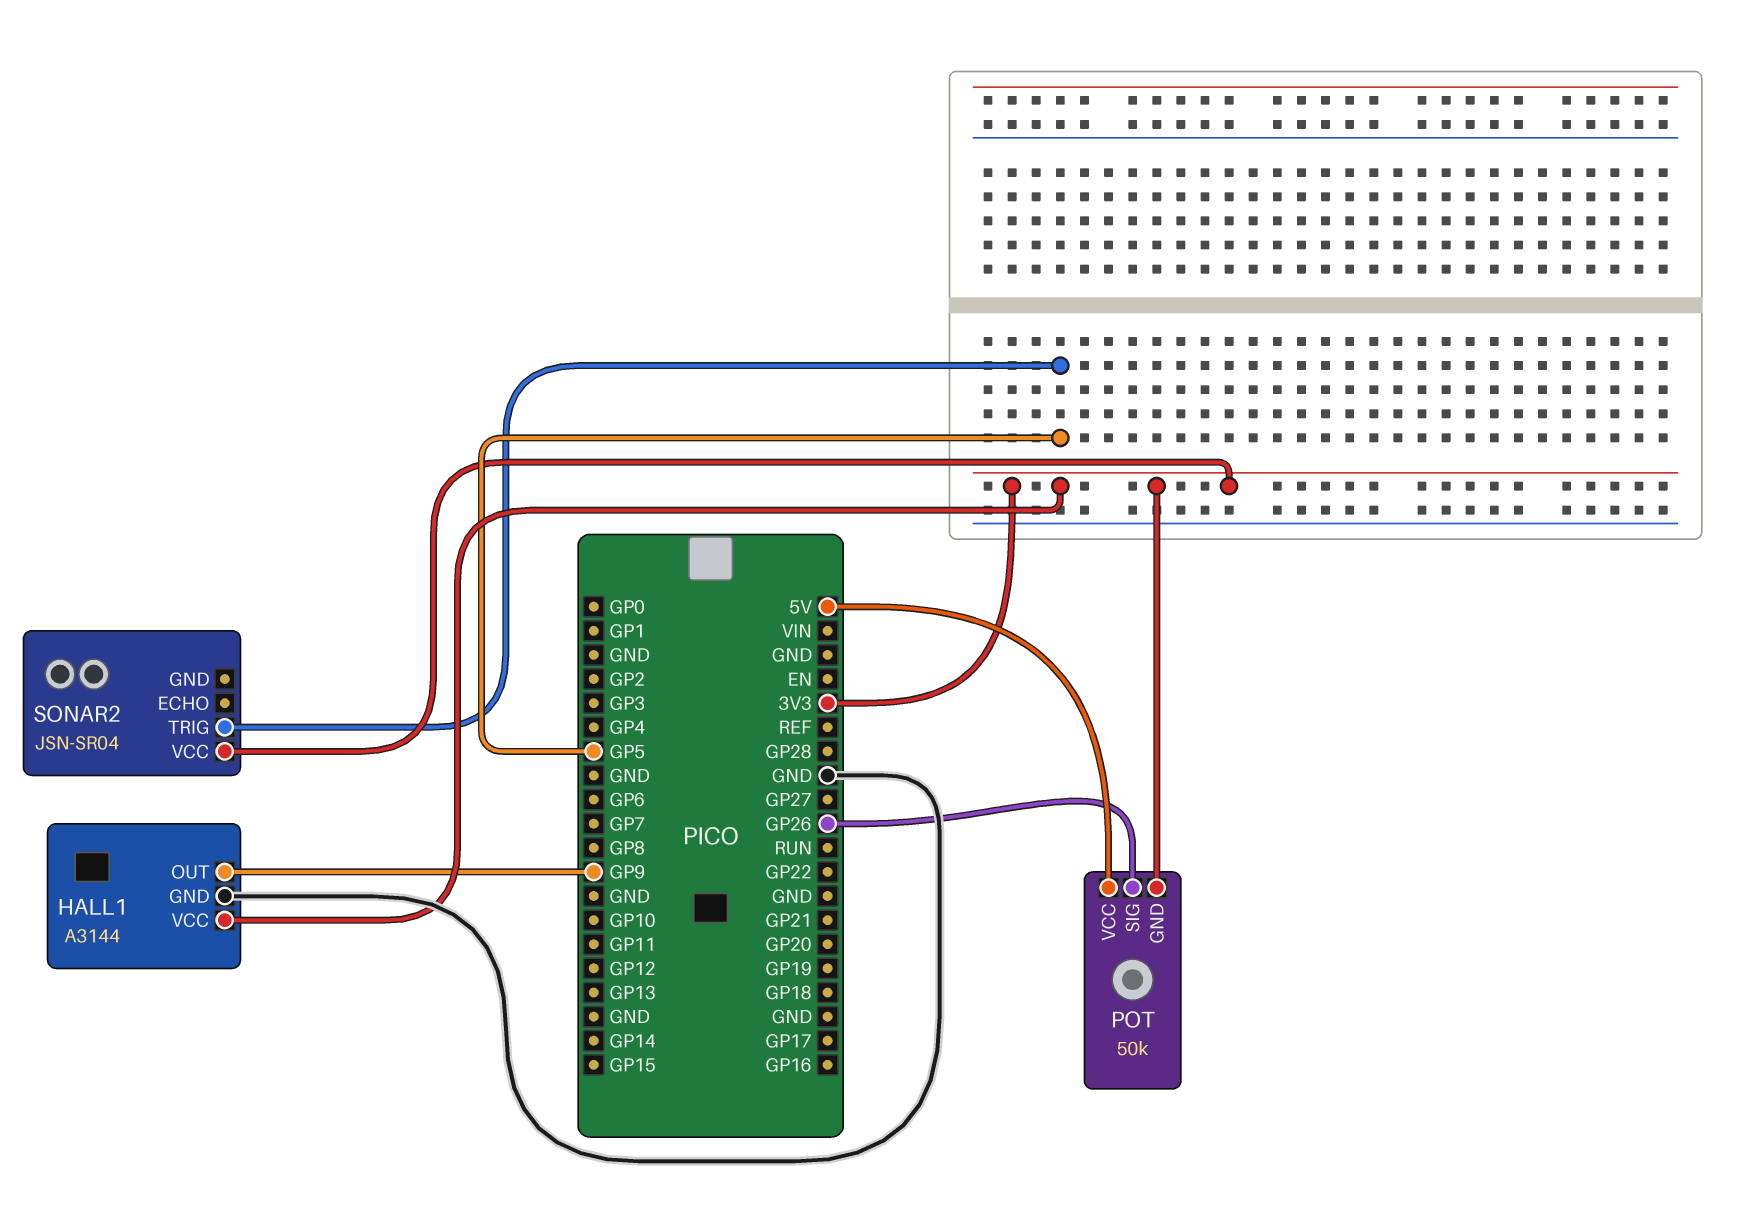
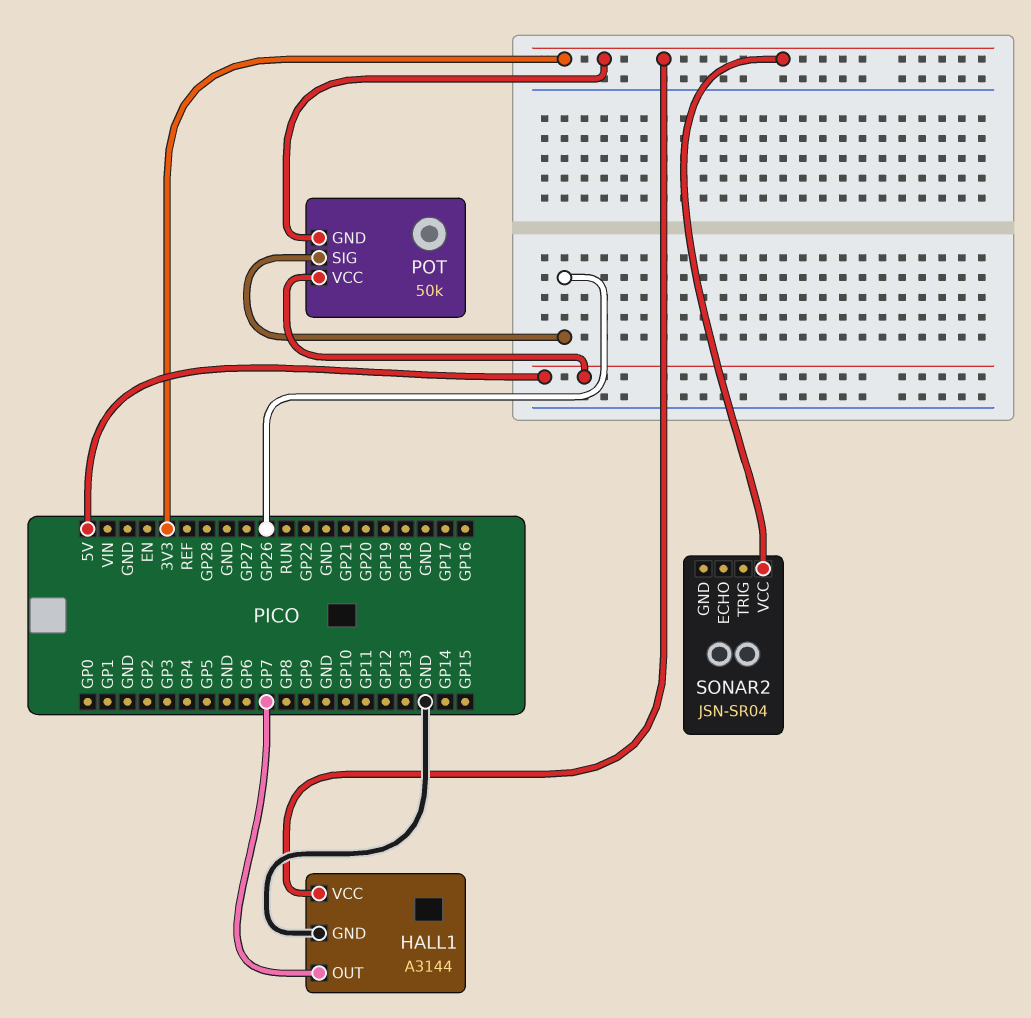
HALL1 pin OUT: GP9 -> GP7
SONAR2 pin TRIG: GP5 -> none

